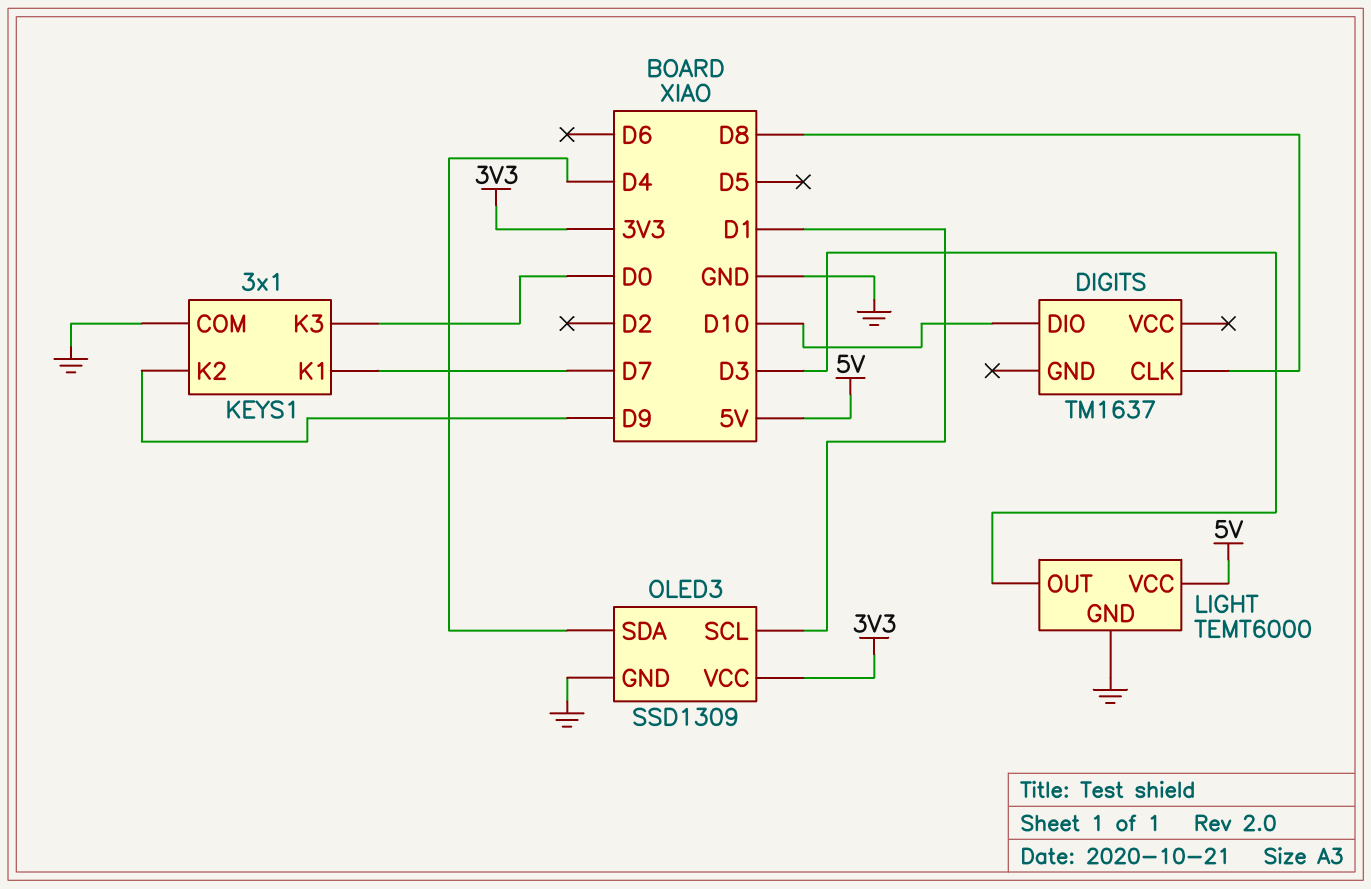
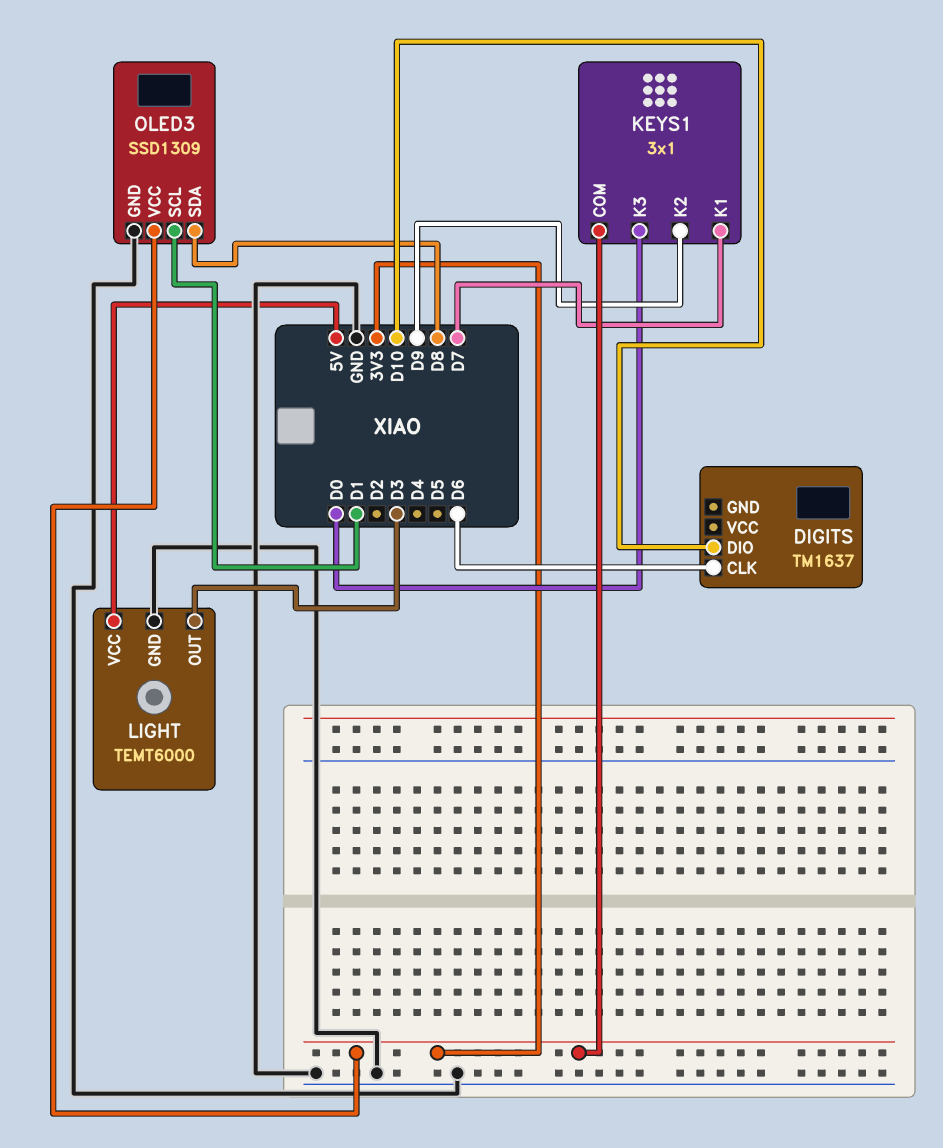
DIGITS pin CLK: D8 -> D6
KEYS1 pin COM: GND -> 3V3
OLED3 pin SDA: D4 -> D8

